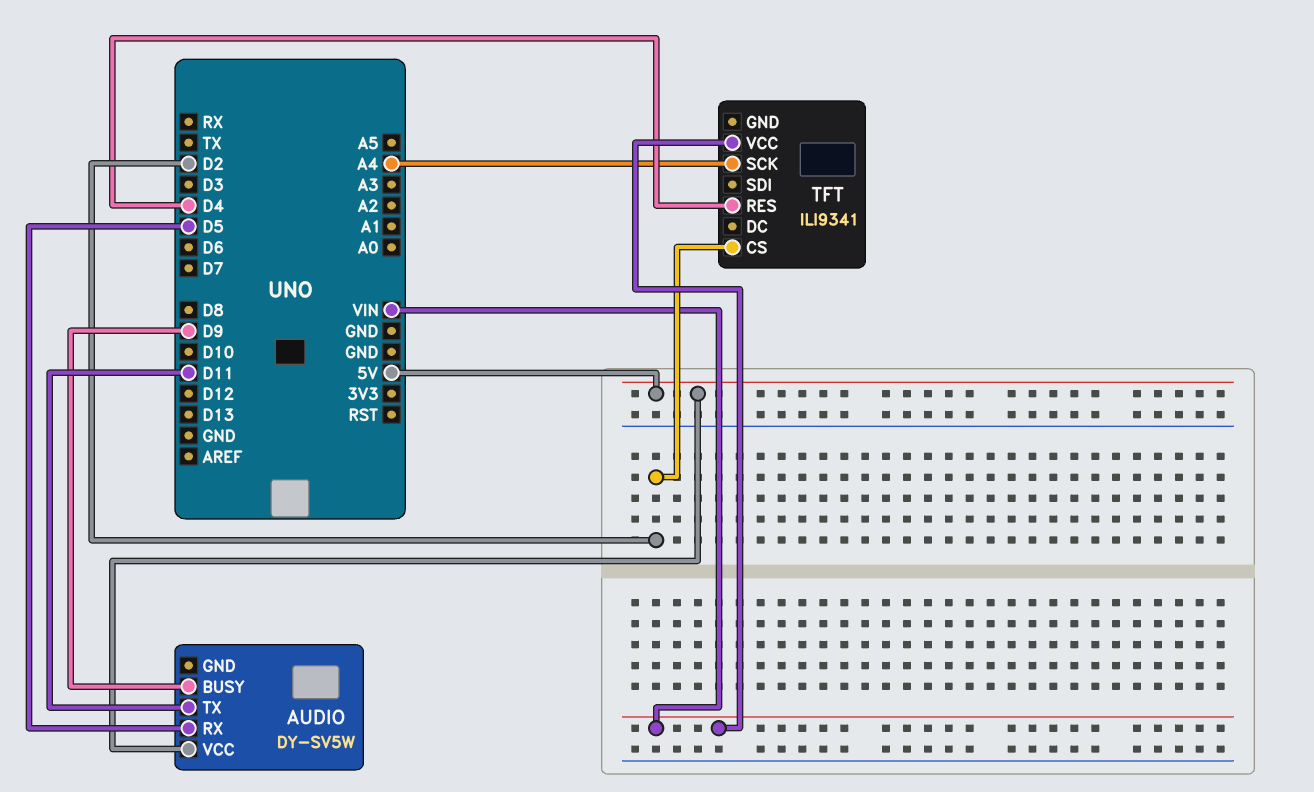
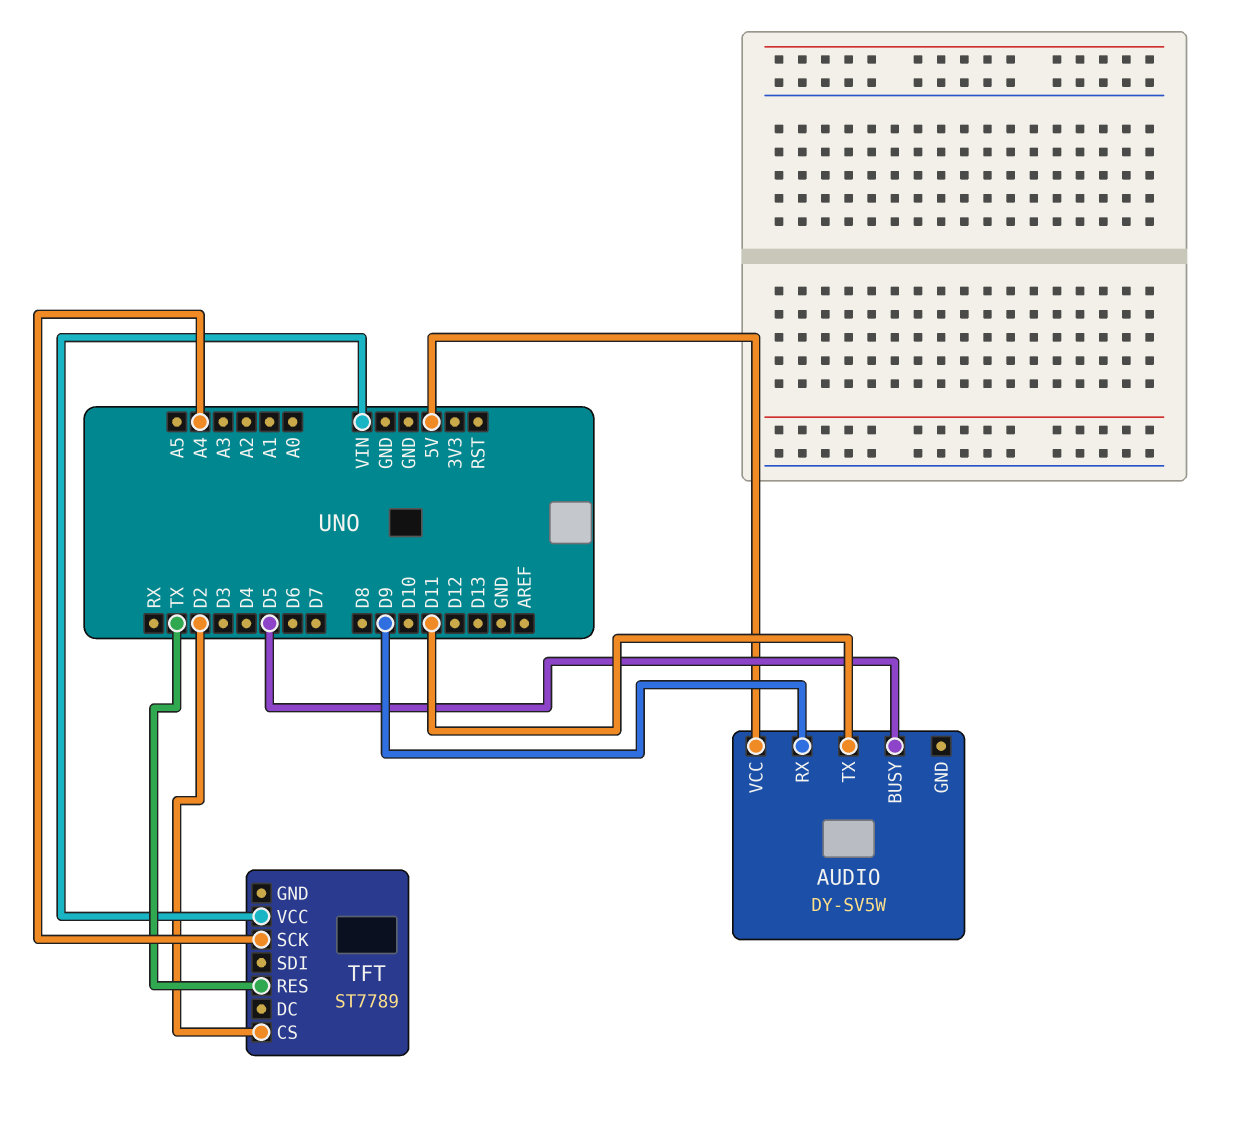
AUDIO pin BUSY: D9 -> D5
AUDIO pin RX: D5 -> D9
TFT: ILI9341 -> ST7789
TFT pin RES: D4 -> TX

